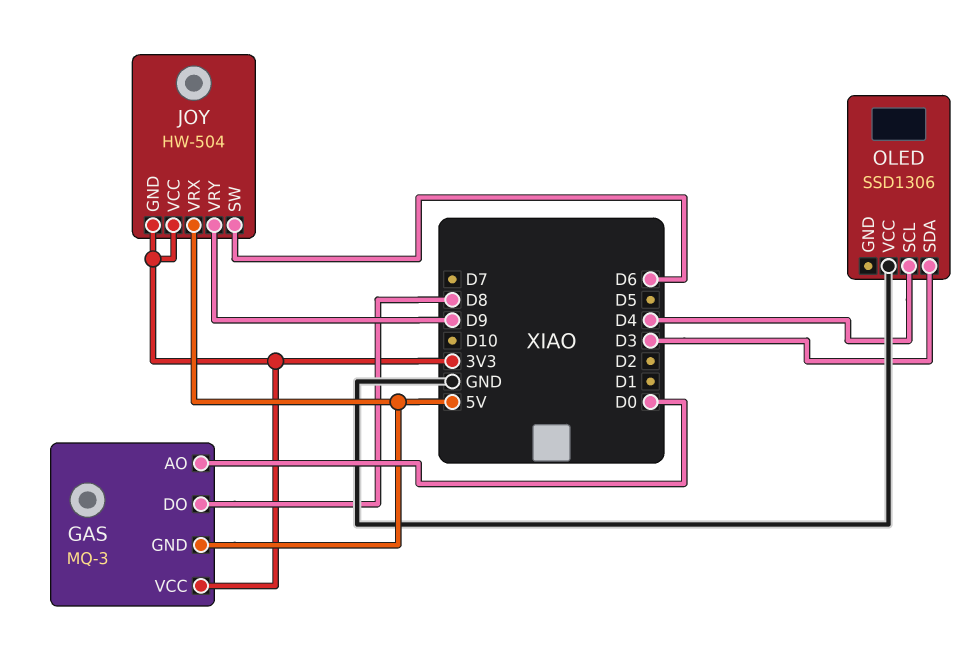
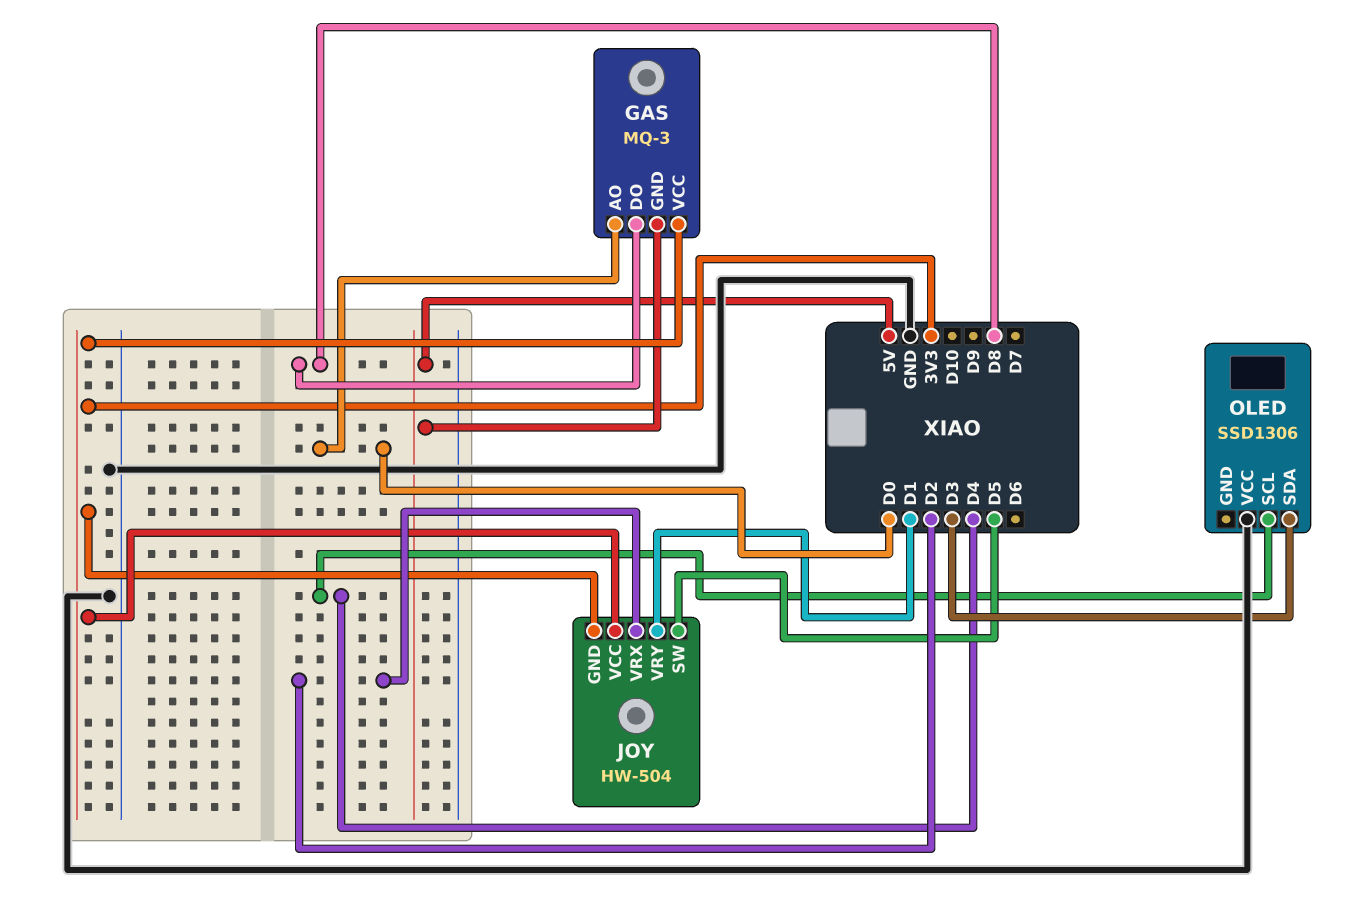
JOY pin SW: D6 -> D5
JOY pin VRX: 5V -> D2
JOY pin VRY: D9 -> D1

